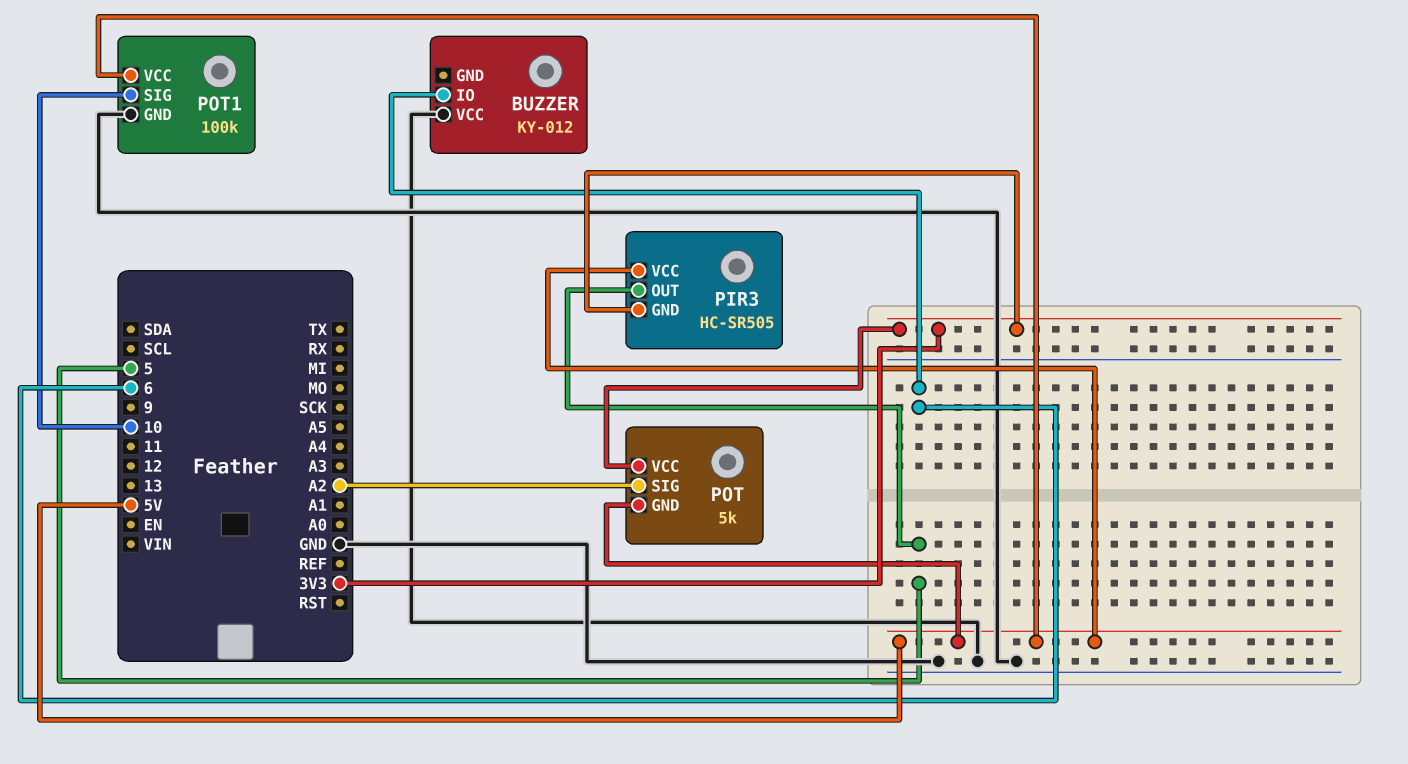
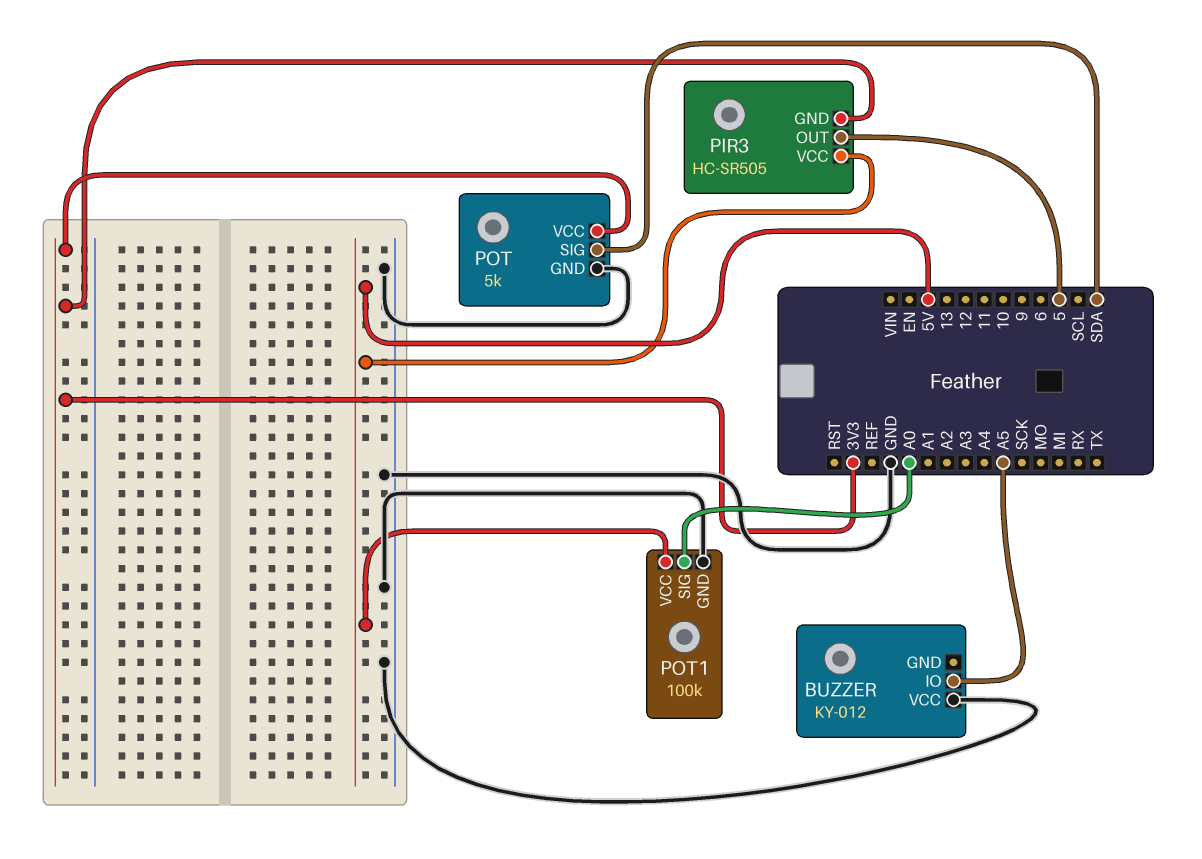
BUZZER pin IO: 6 -> A5
POT pin GND: 5V -> GND
POT pin SIG: A2 -> SDA
POT1 pin SIG: 10 -> A0

